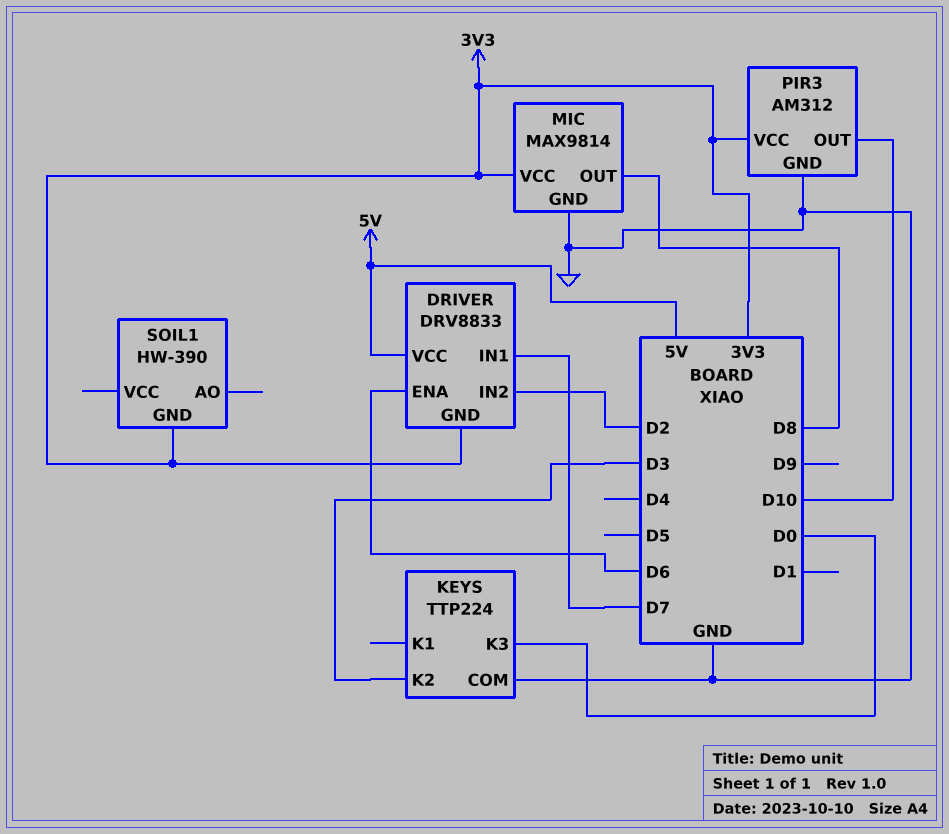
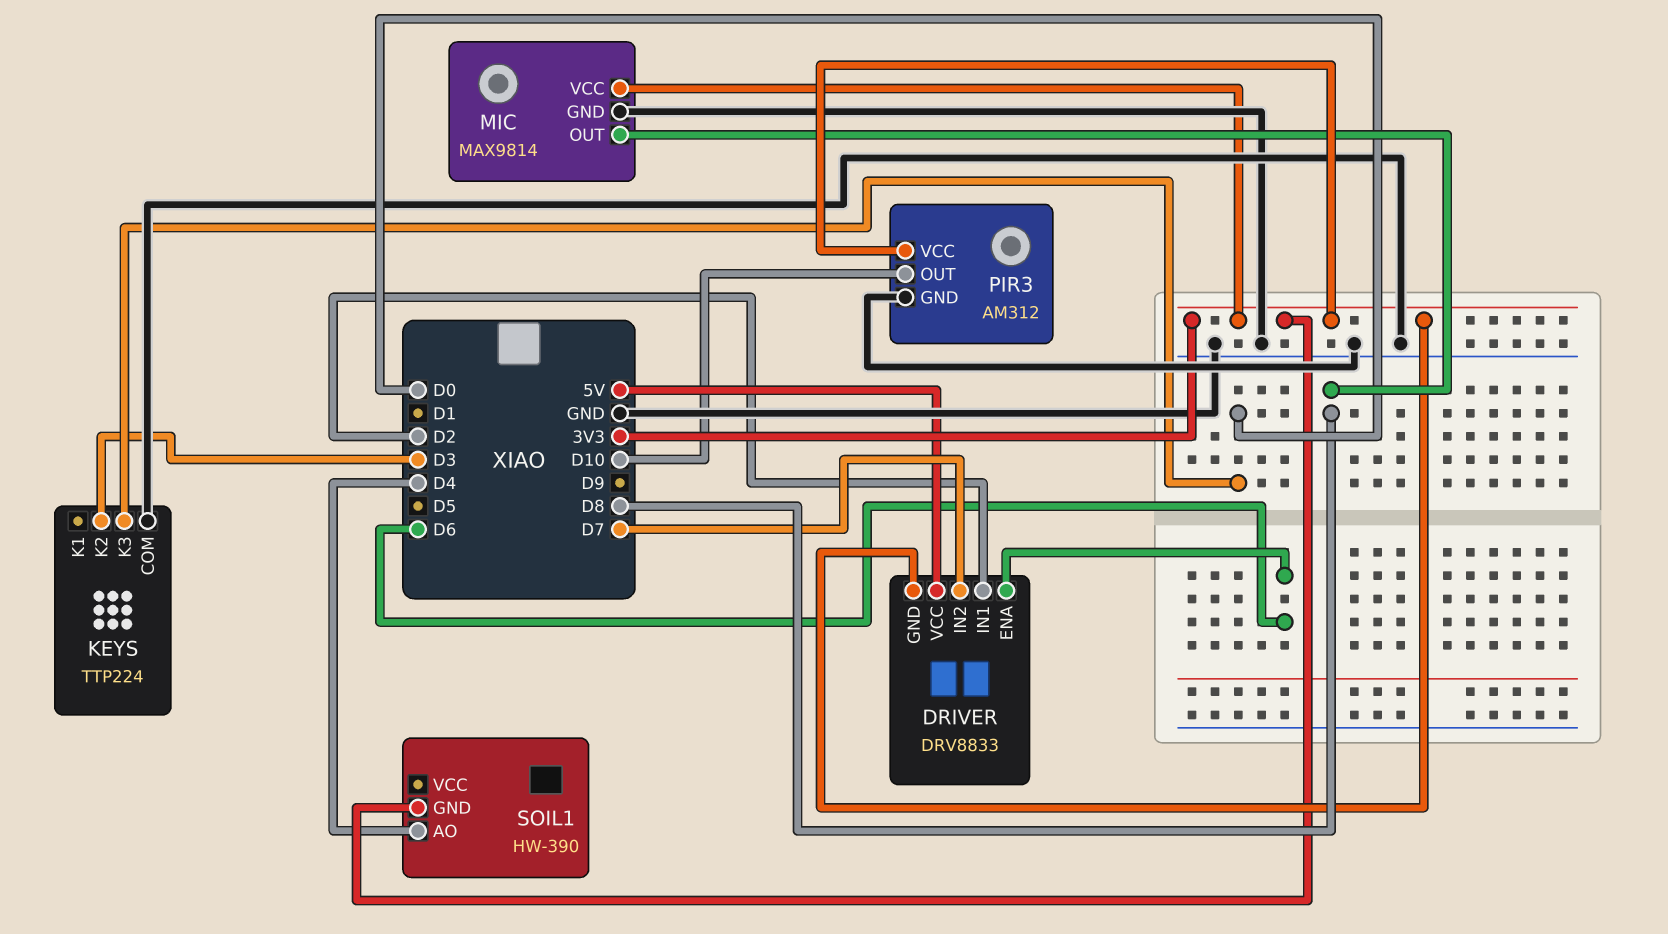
DRIVER pin IN1: D7 -> D2
DRIVER pin IN2: D2 -> D7
SOIL1 pin AO: none -> D4

